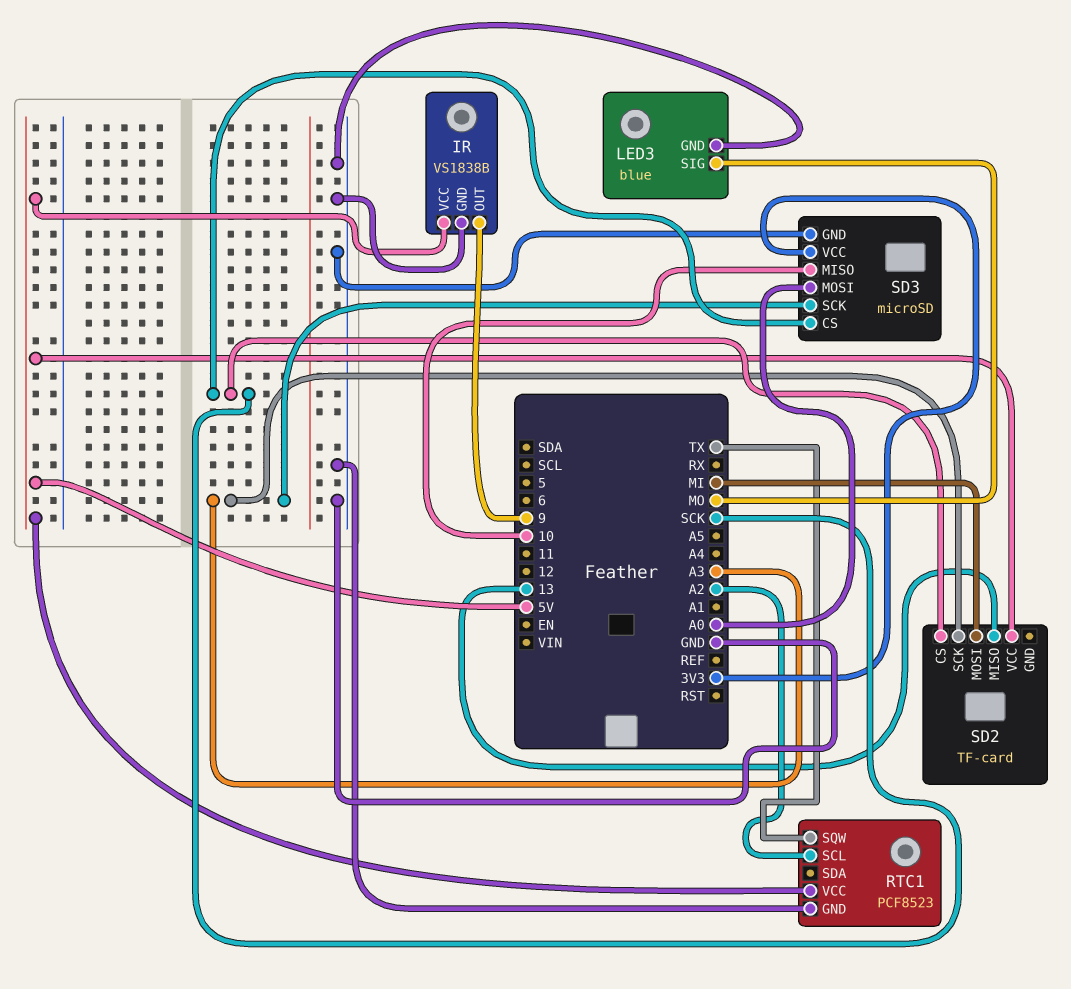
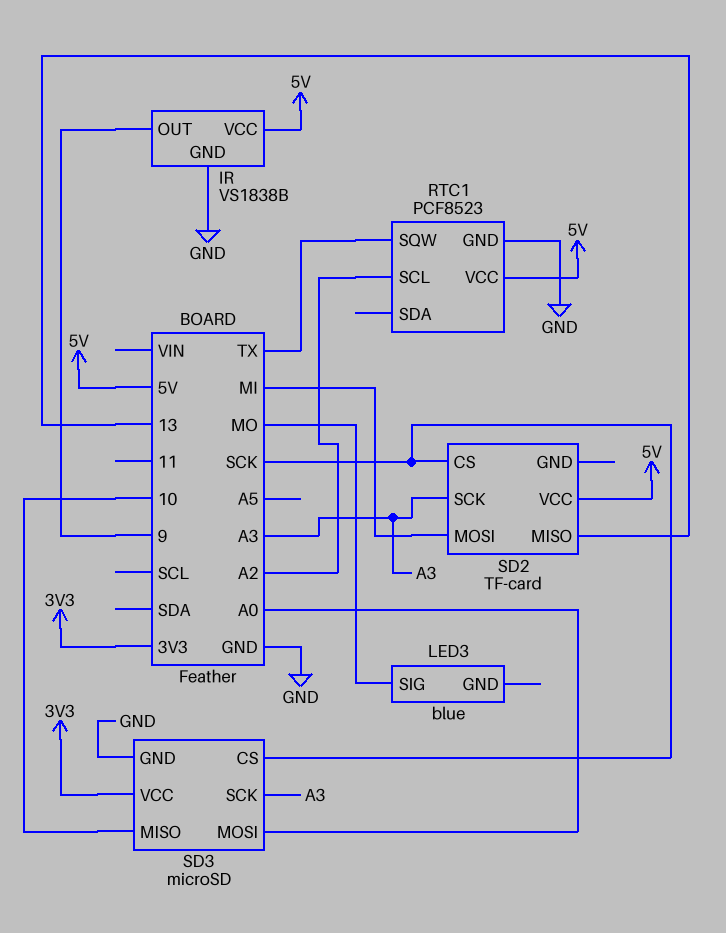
LED3 pin GND: GND -> none

